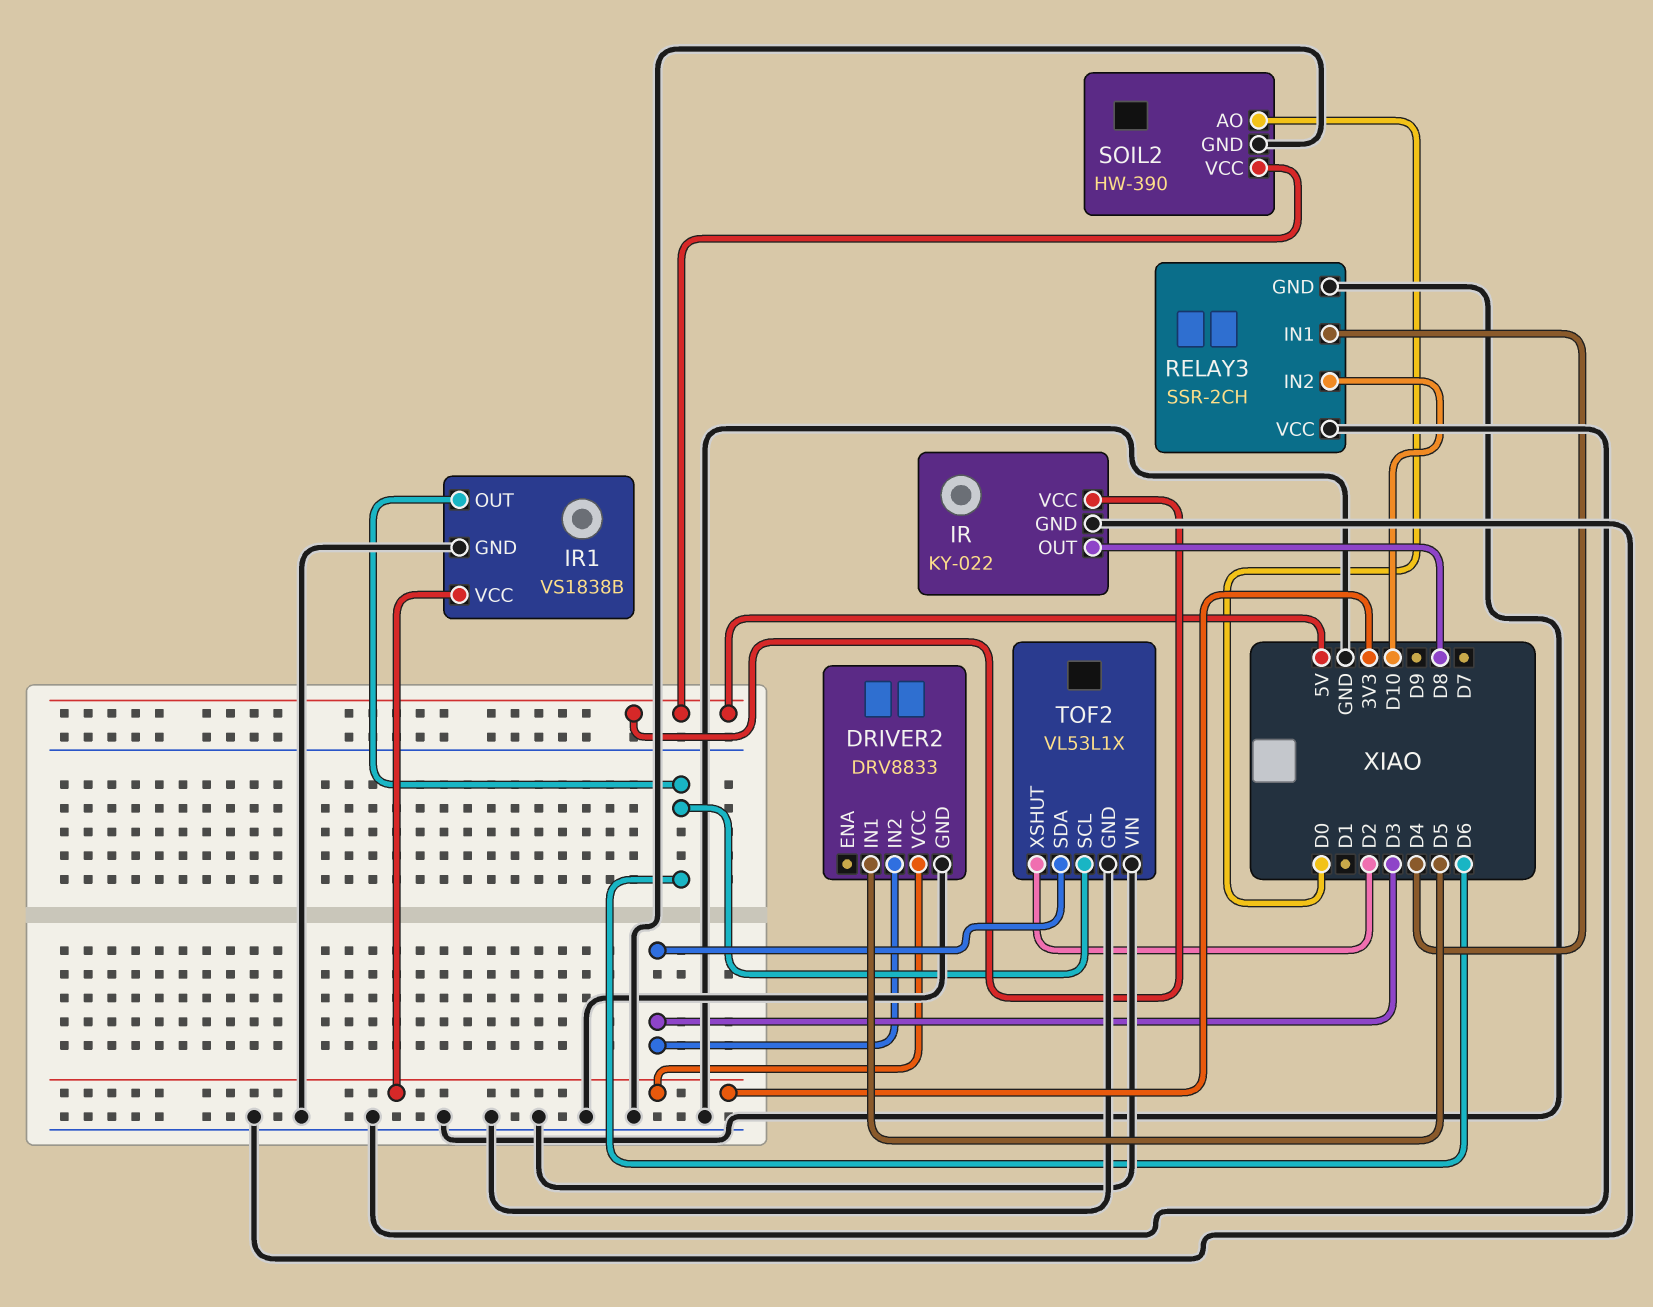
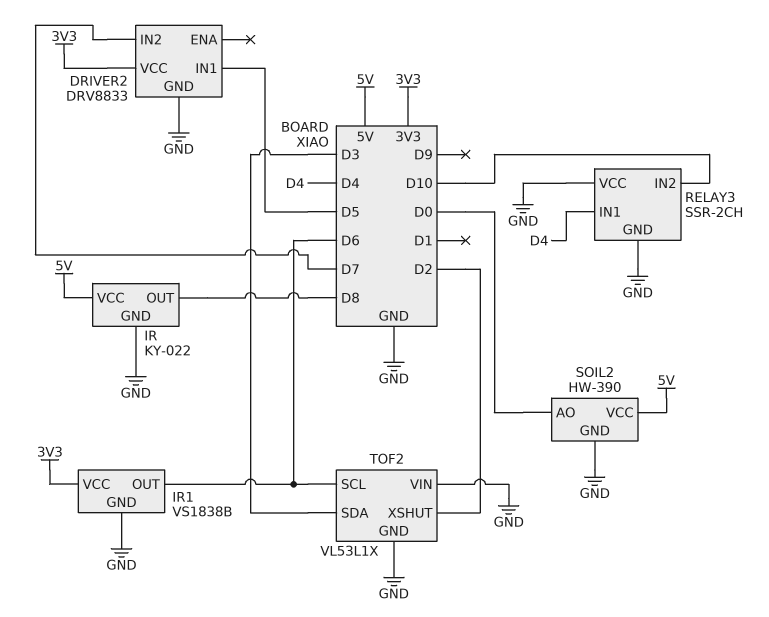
DRIVER2 pin IN2: D3 -> D7

